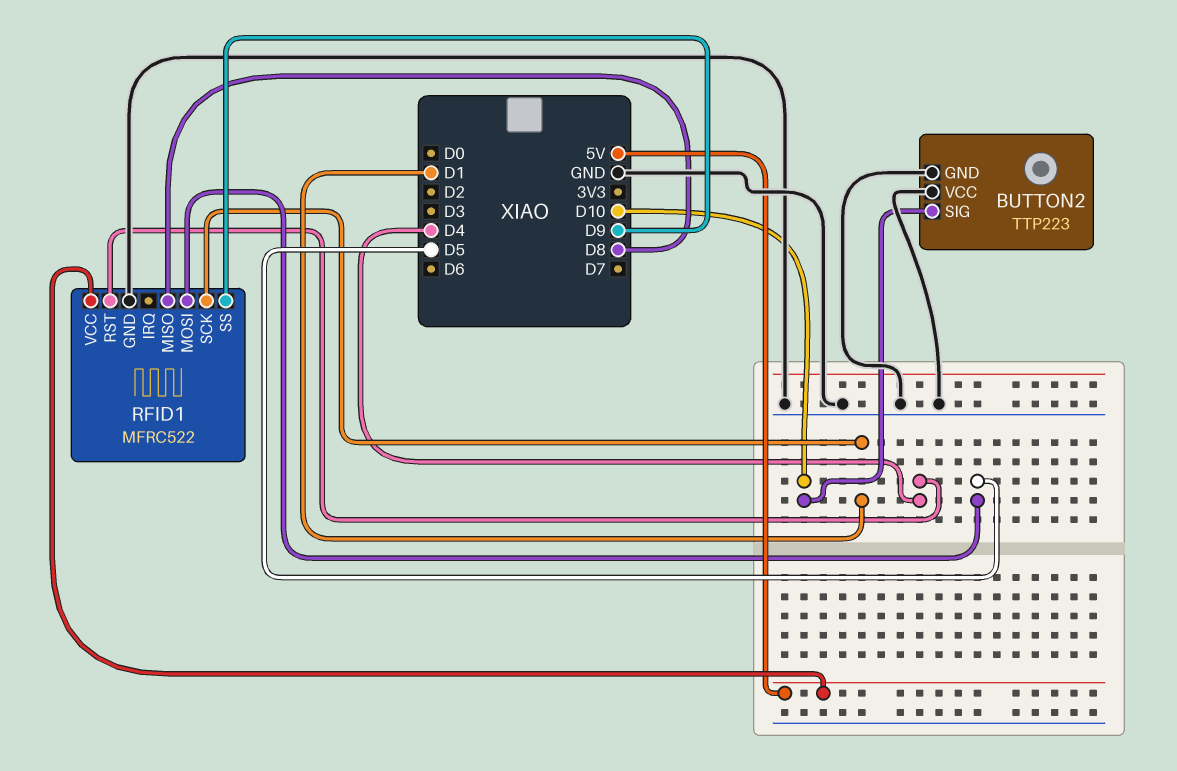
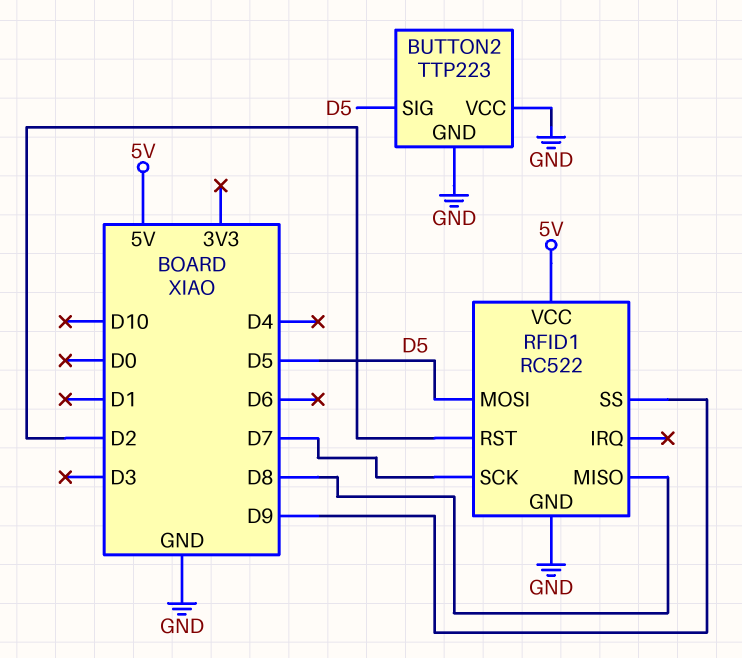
BUTTON2 pin SIG: D10 -> D5
RFID1: MFRC522 -> RC522
RFID1 pin RST: D4 -> D2
RFID1 pin SCK: D1 -> D7

